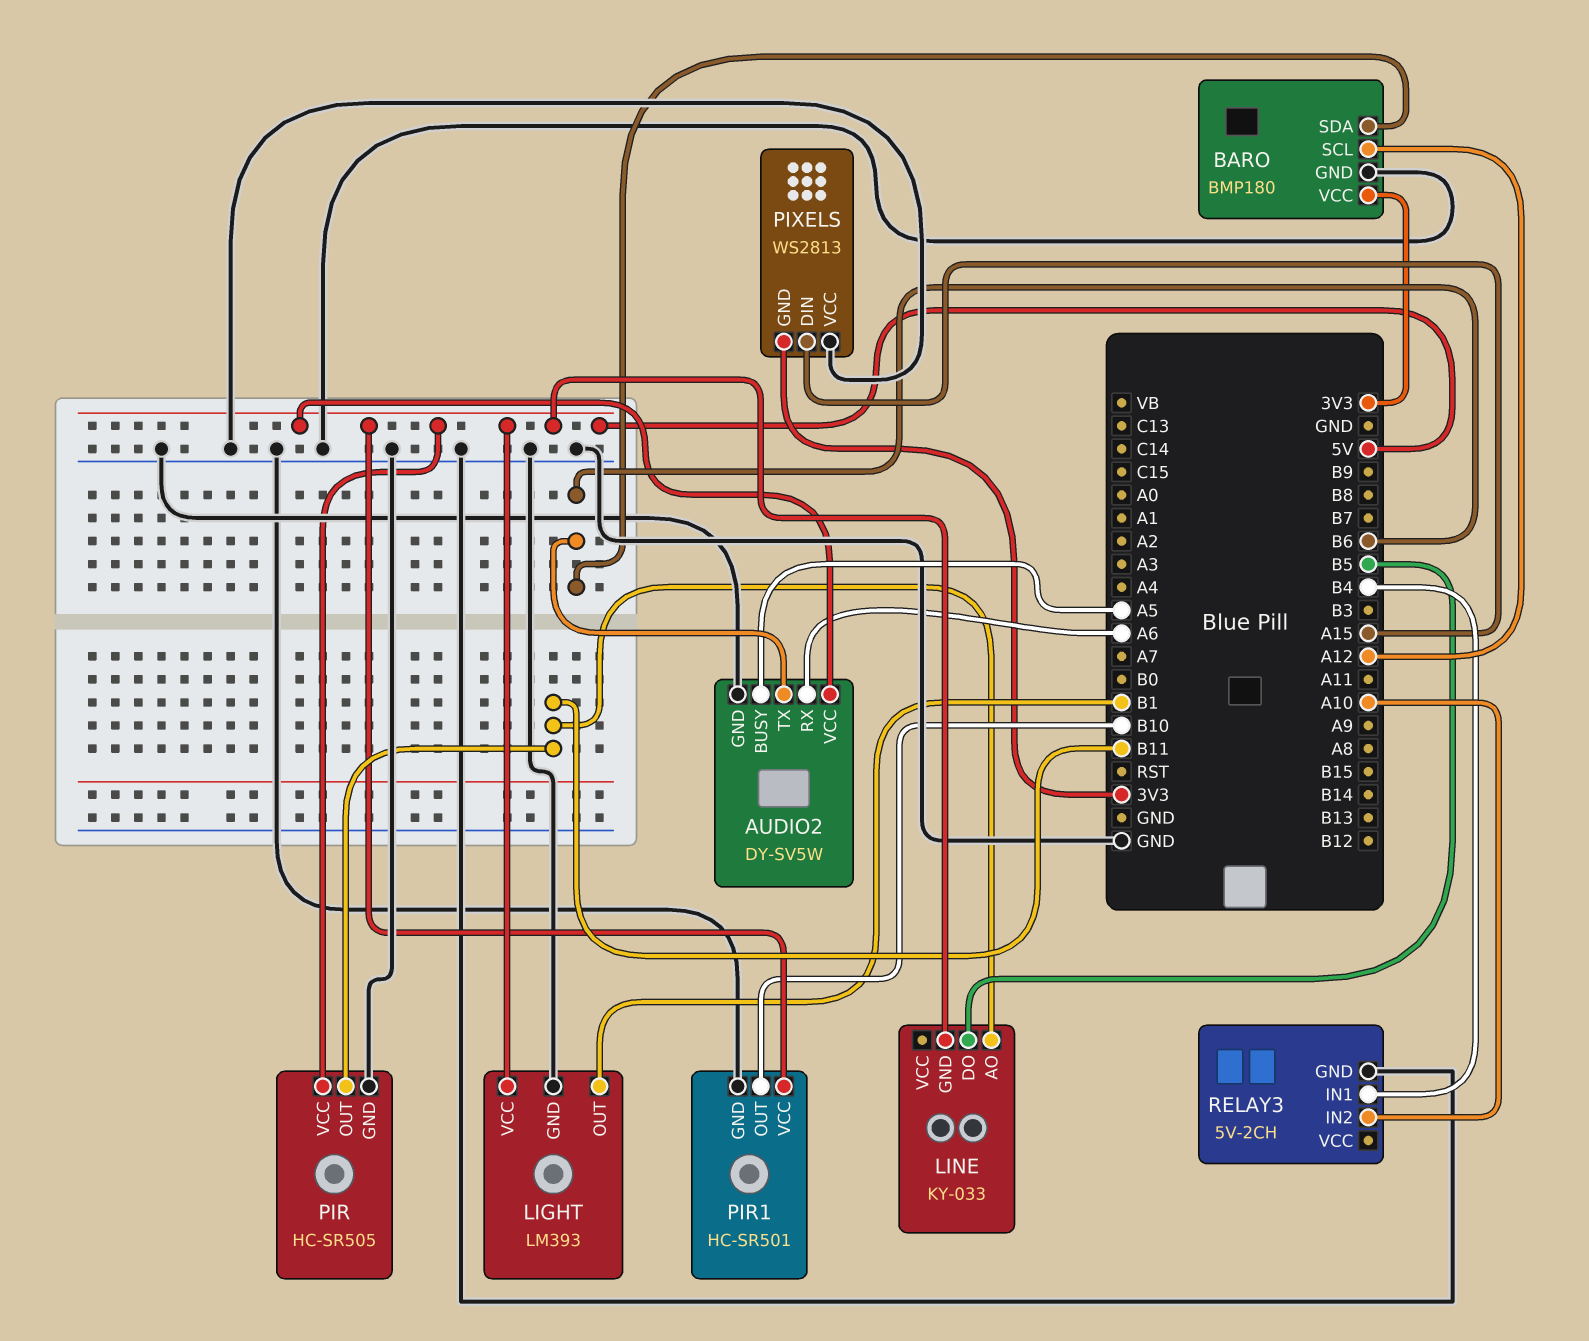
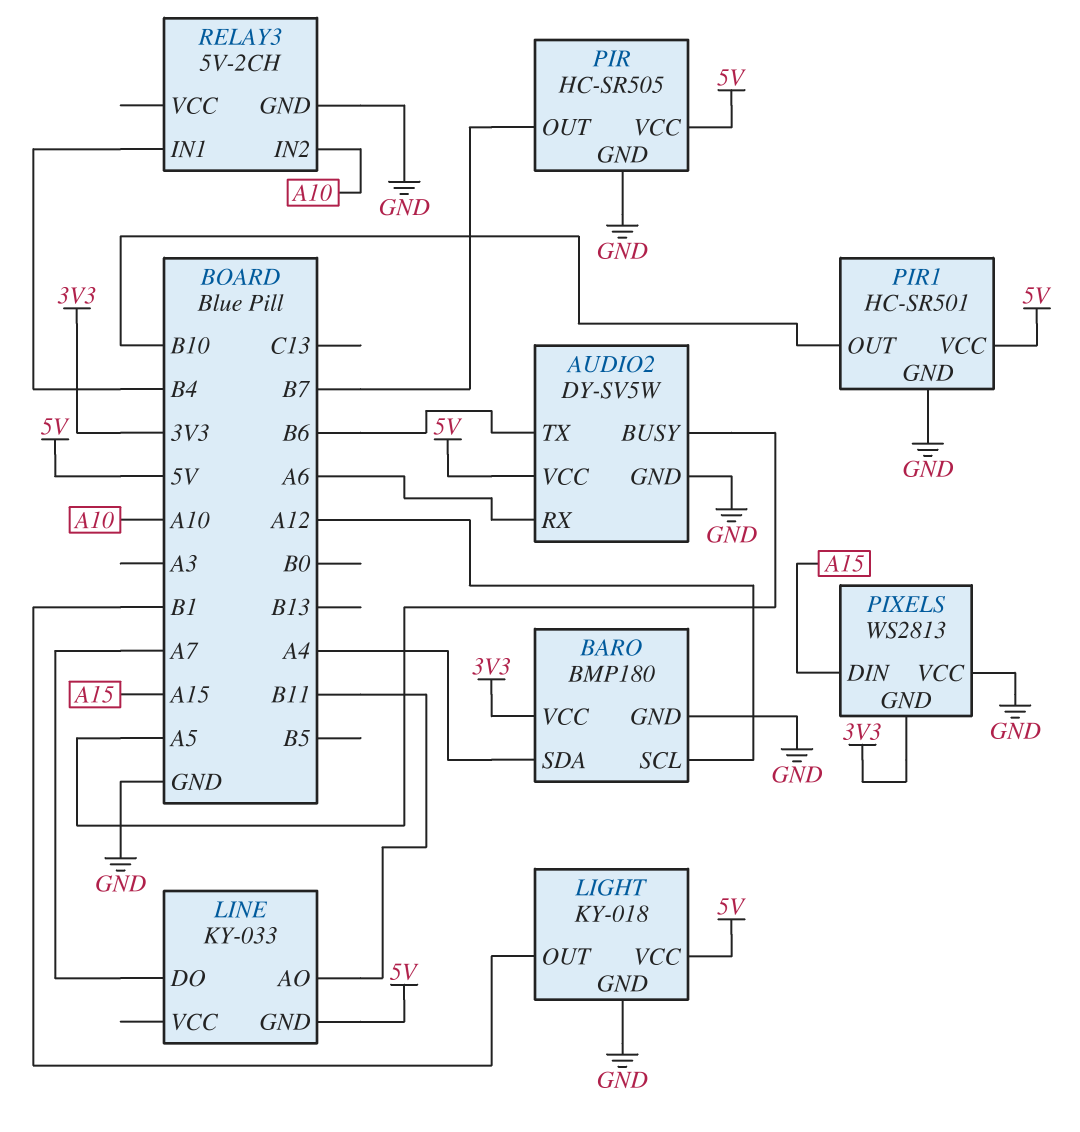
BARO pin SDA: B6 -> A4
LIGHT: LM393 -> KY-018
LINE pin DO: B5 -> A7
PIR pin OUT: B11 -> B7

